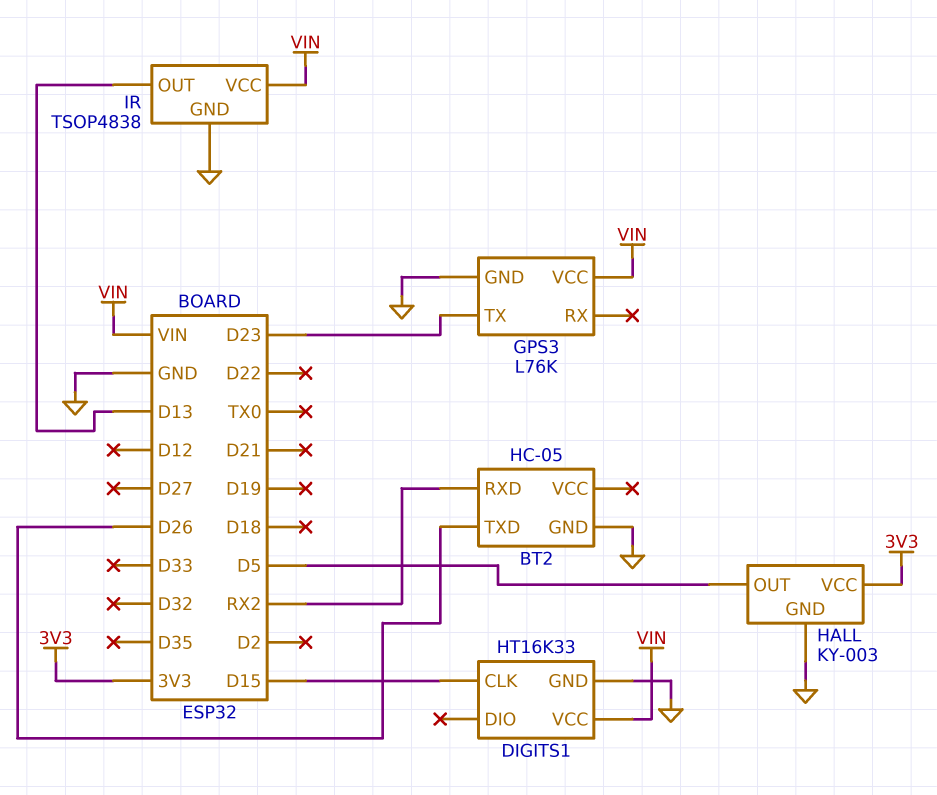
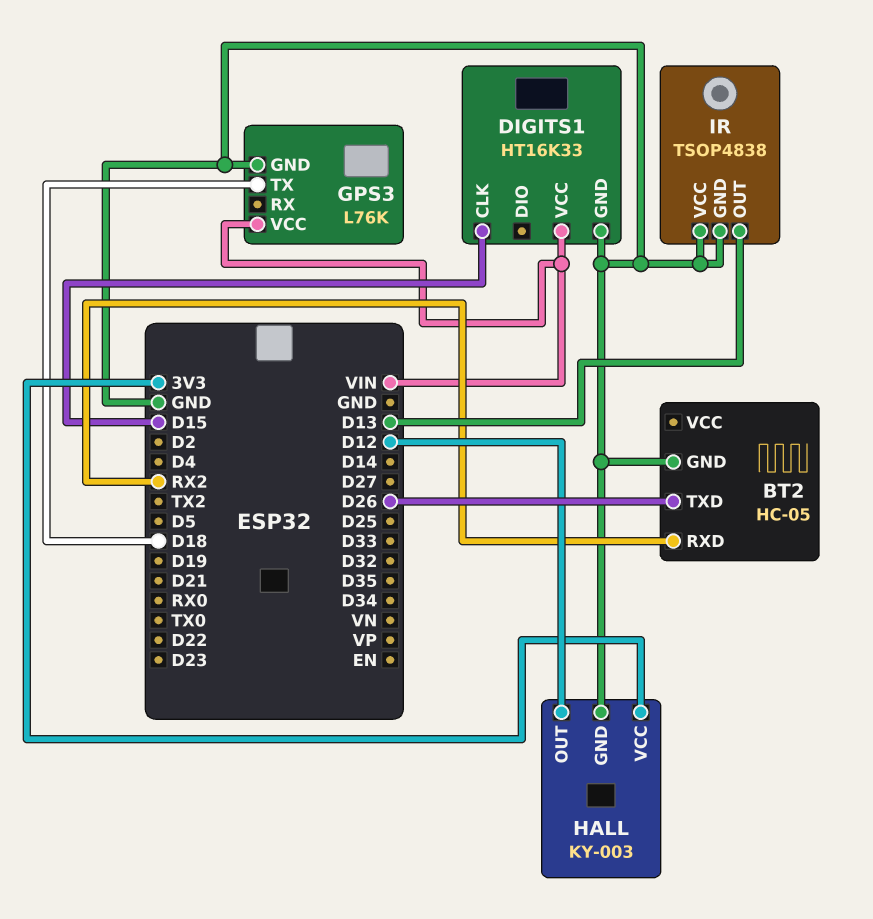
GPS3 pin TX: D23 -> D18
HALL pin OUT: D5 -> D12
IR pin VCC: VIN -> GND

